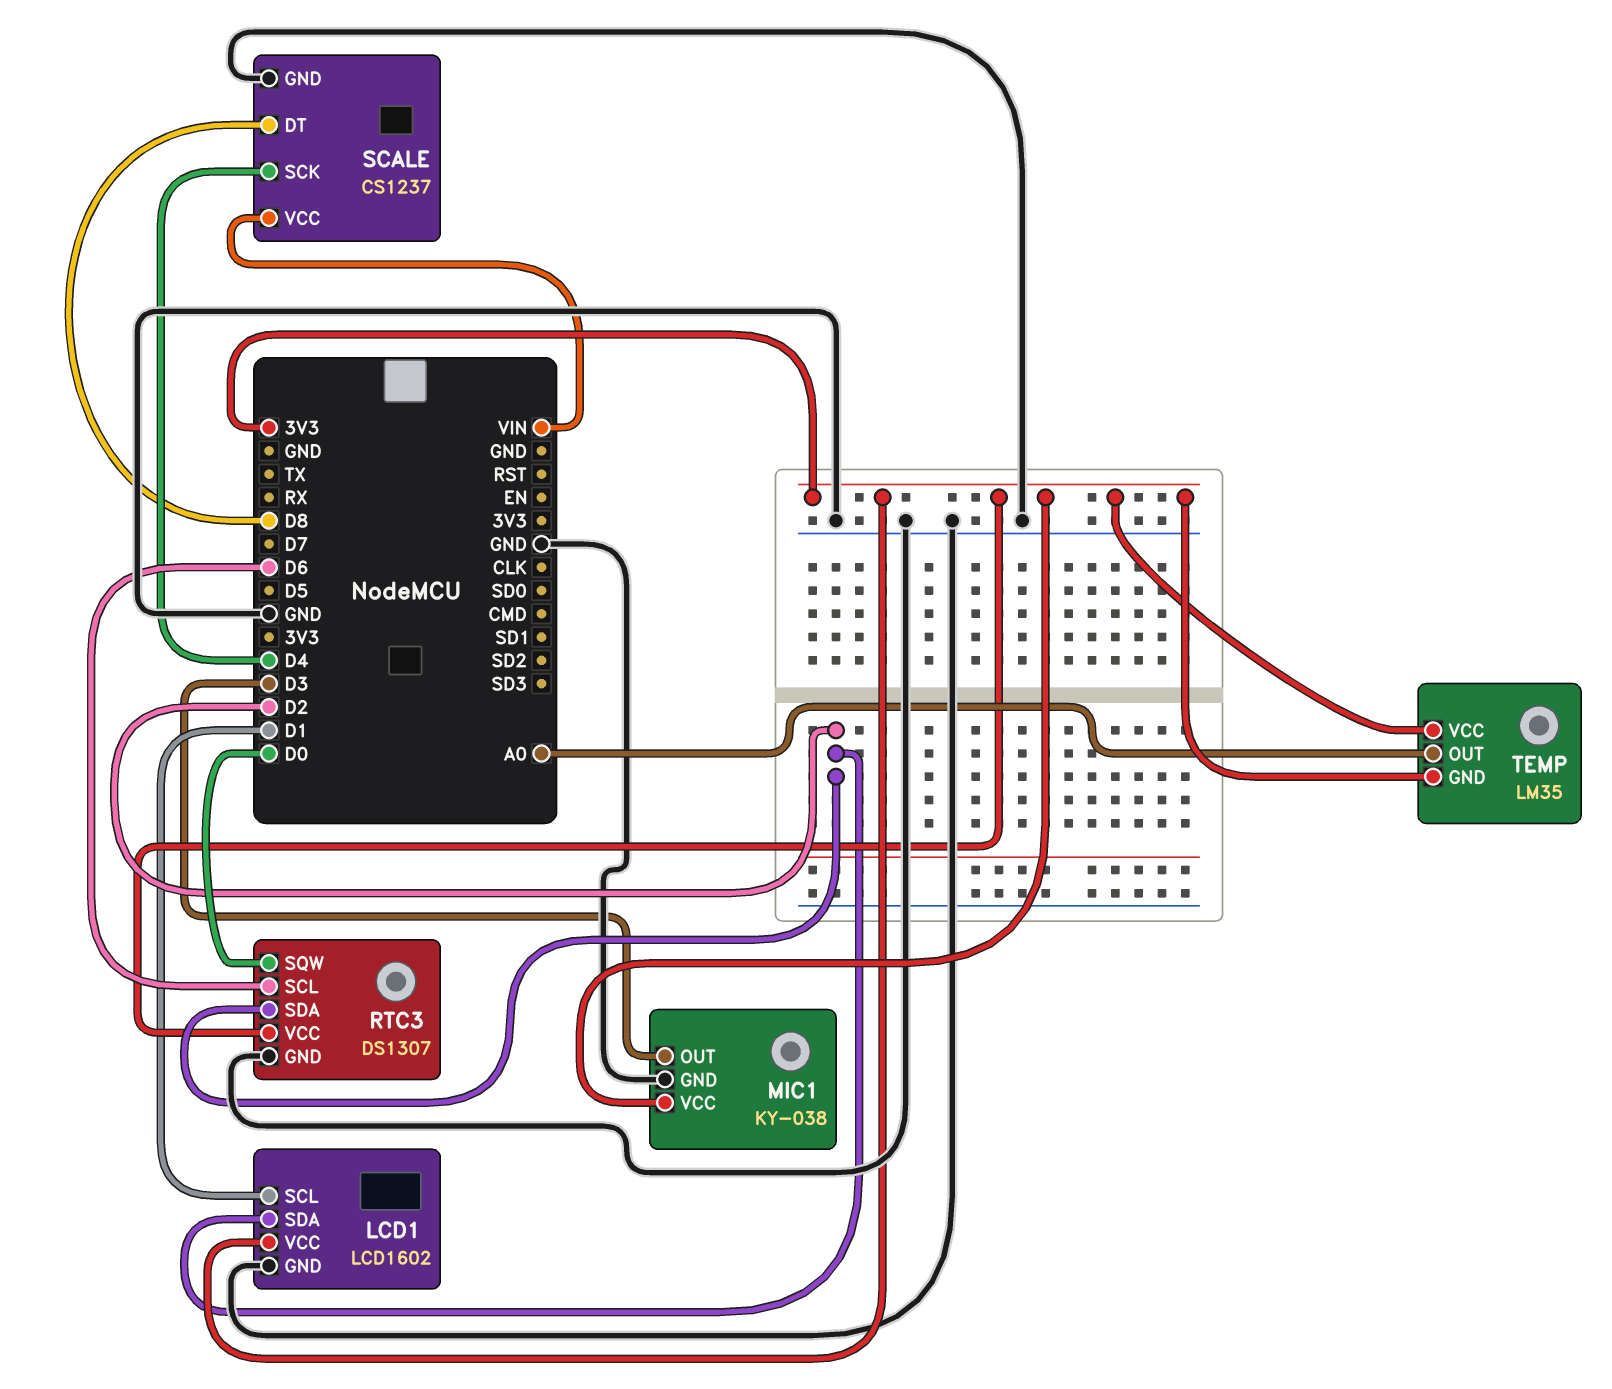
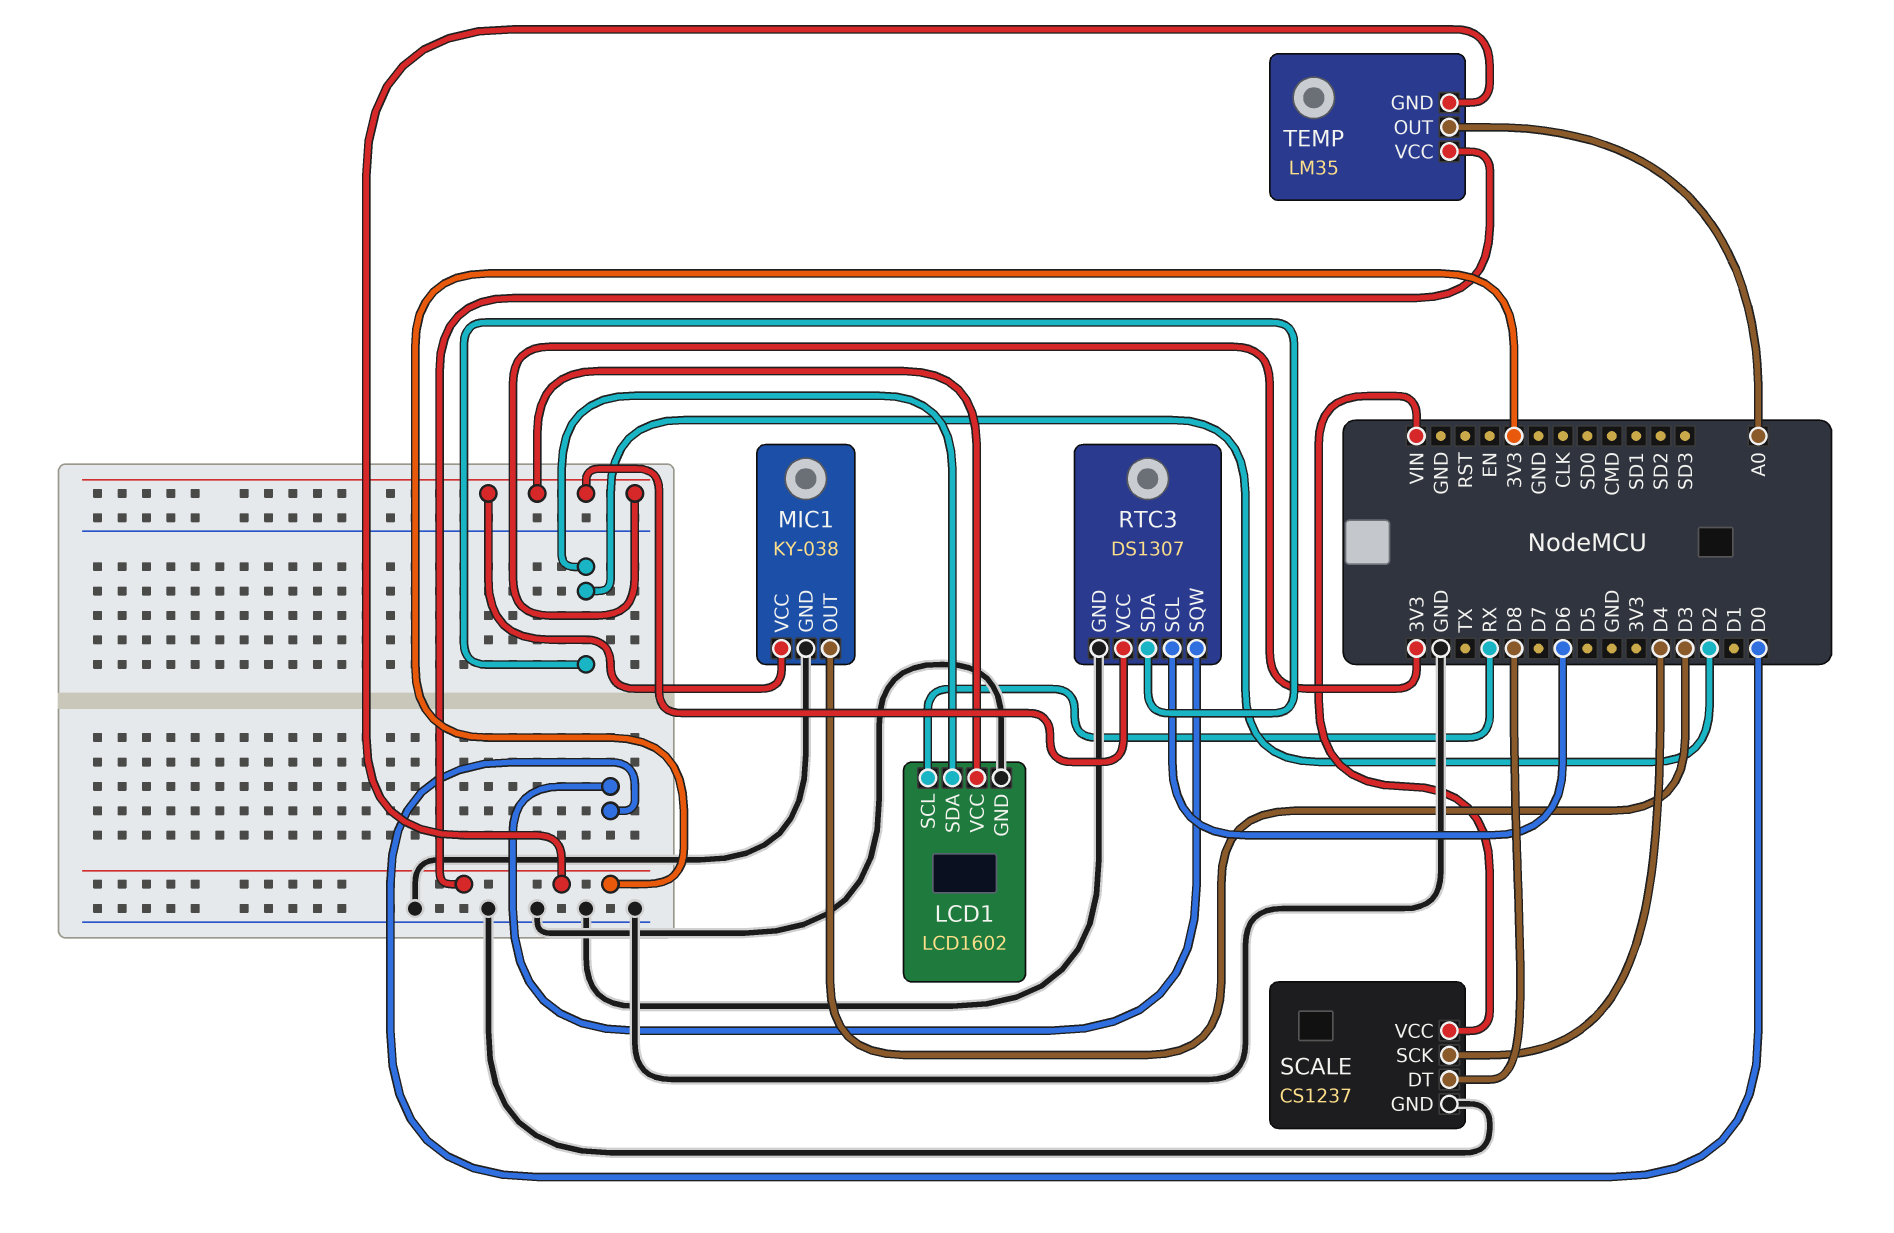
LCD1 pin SCL: D1 -> RX

